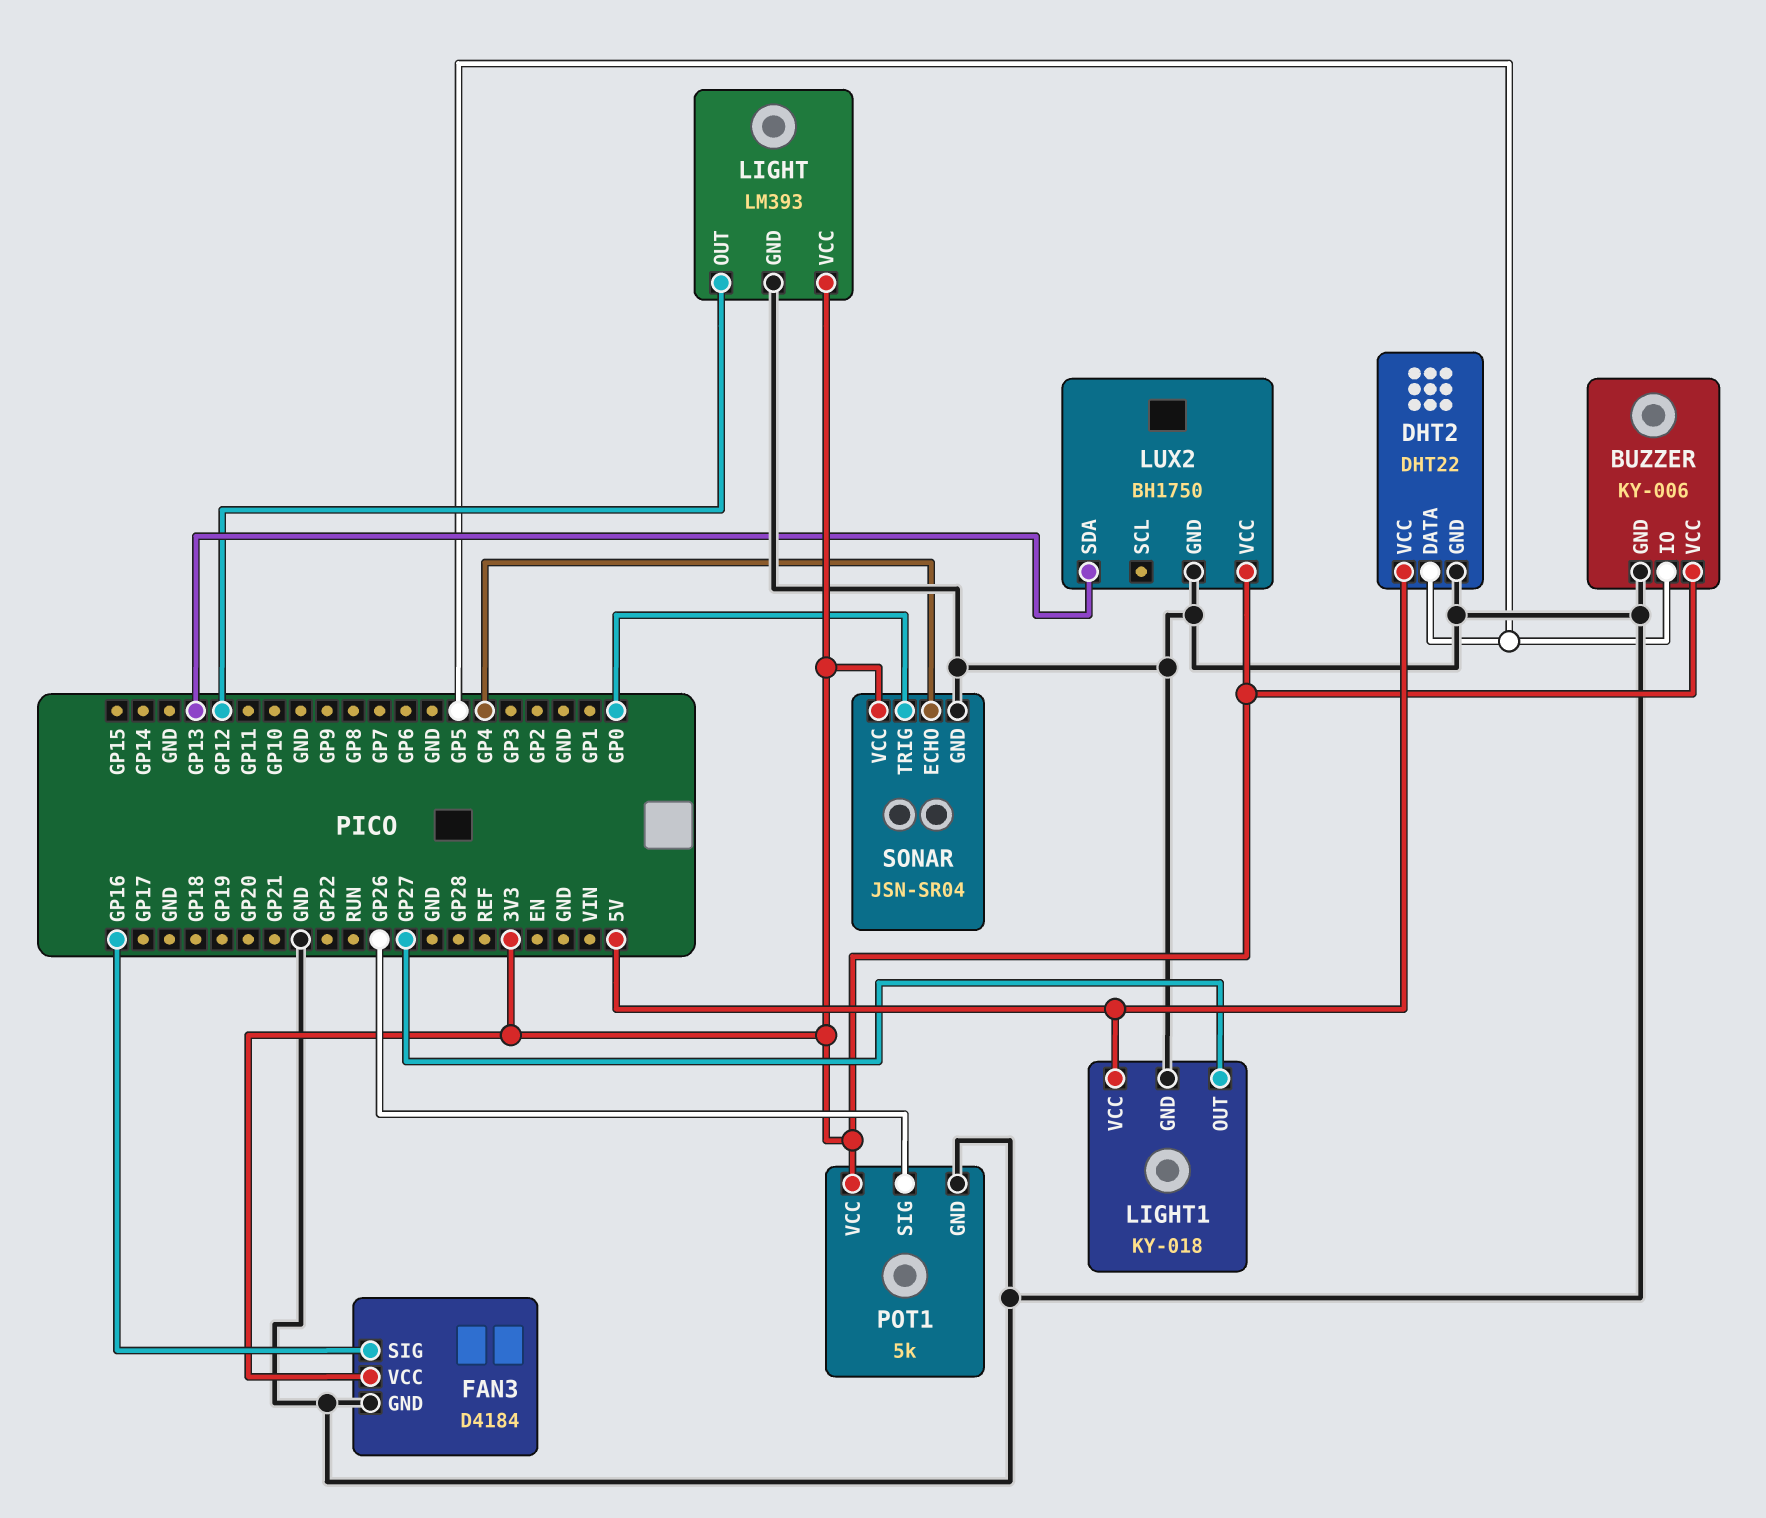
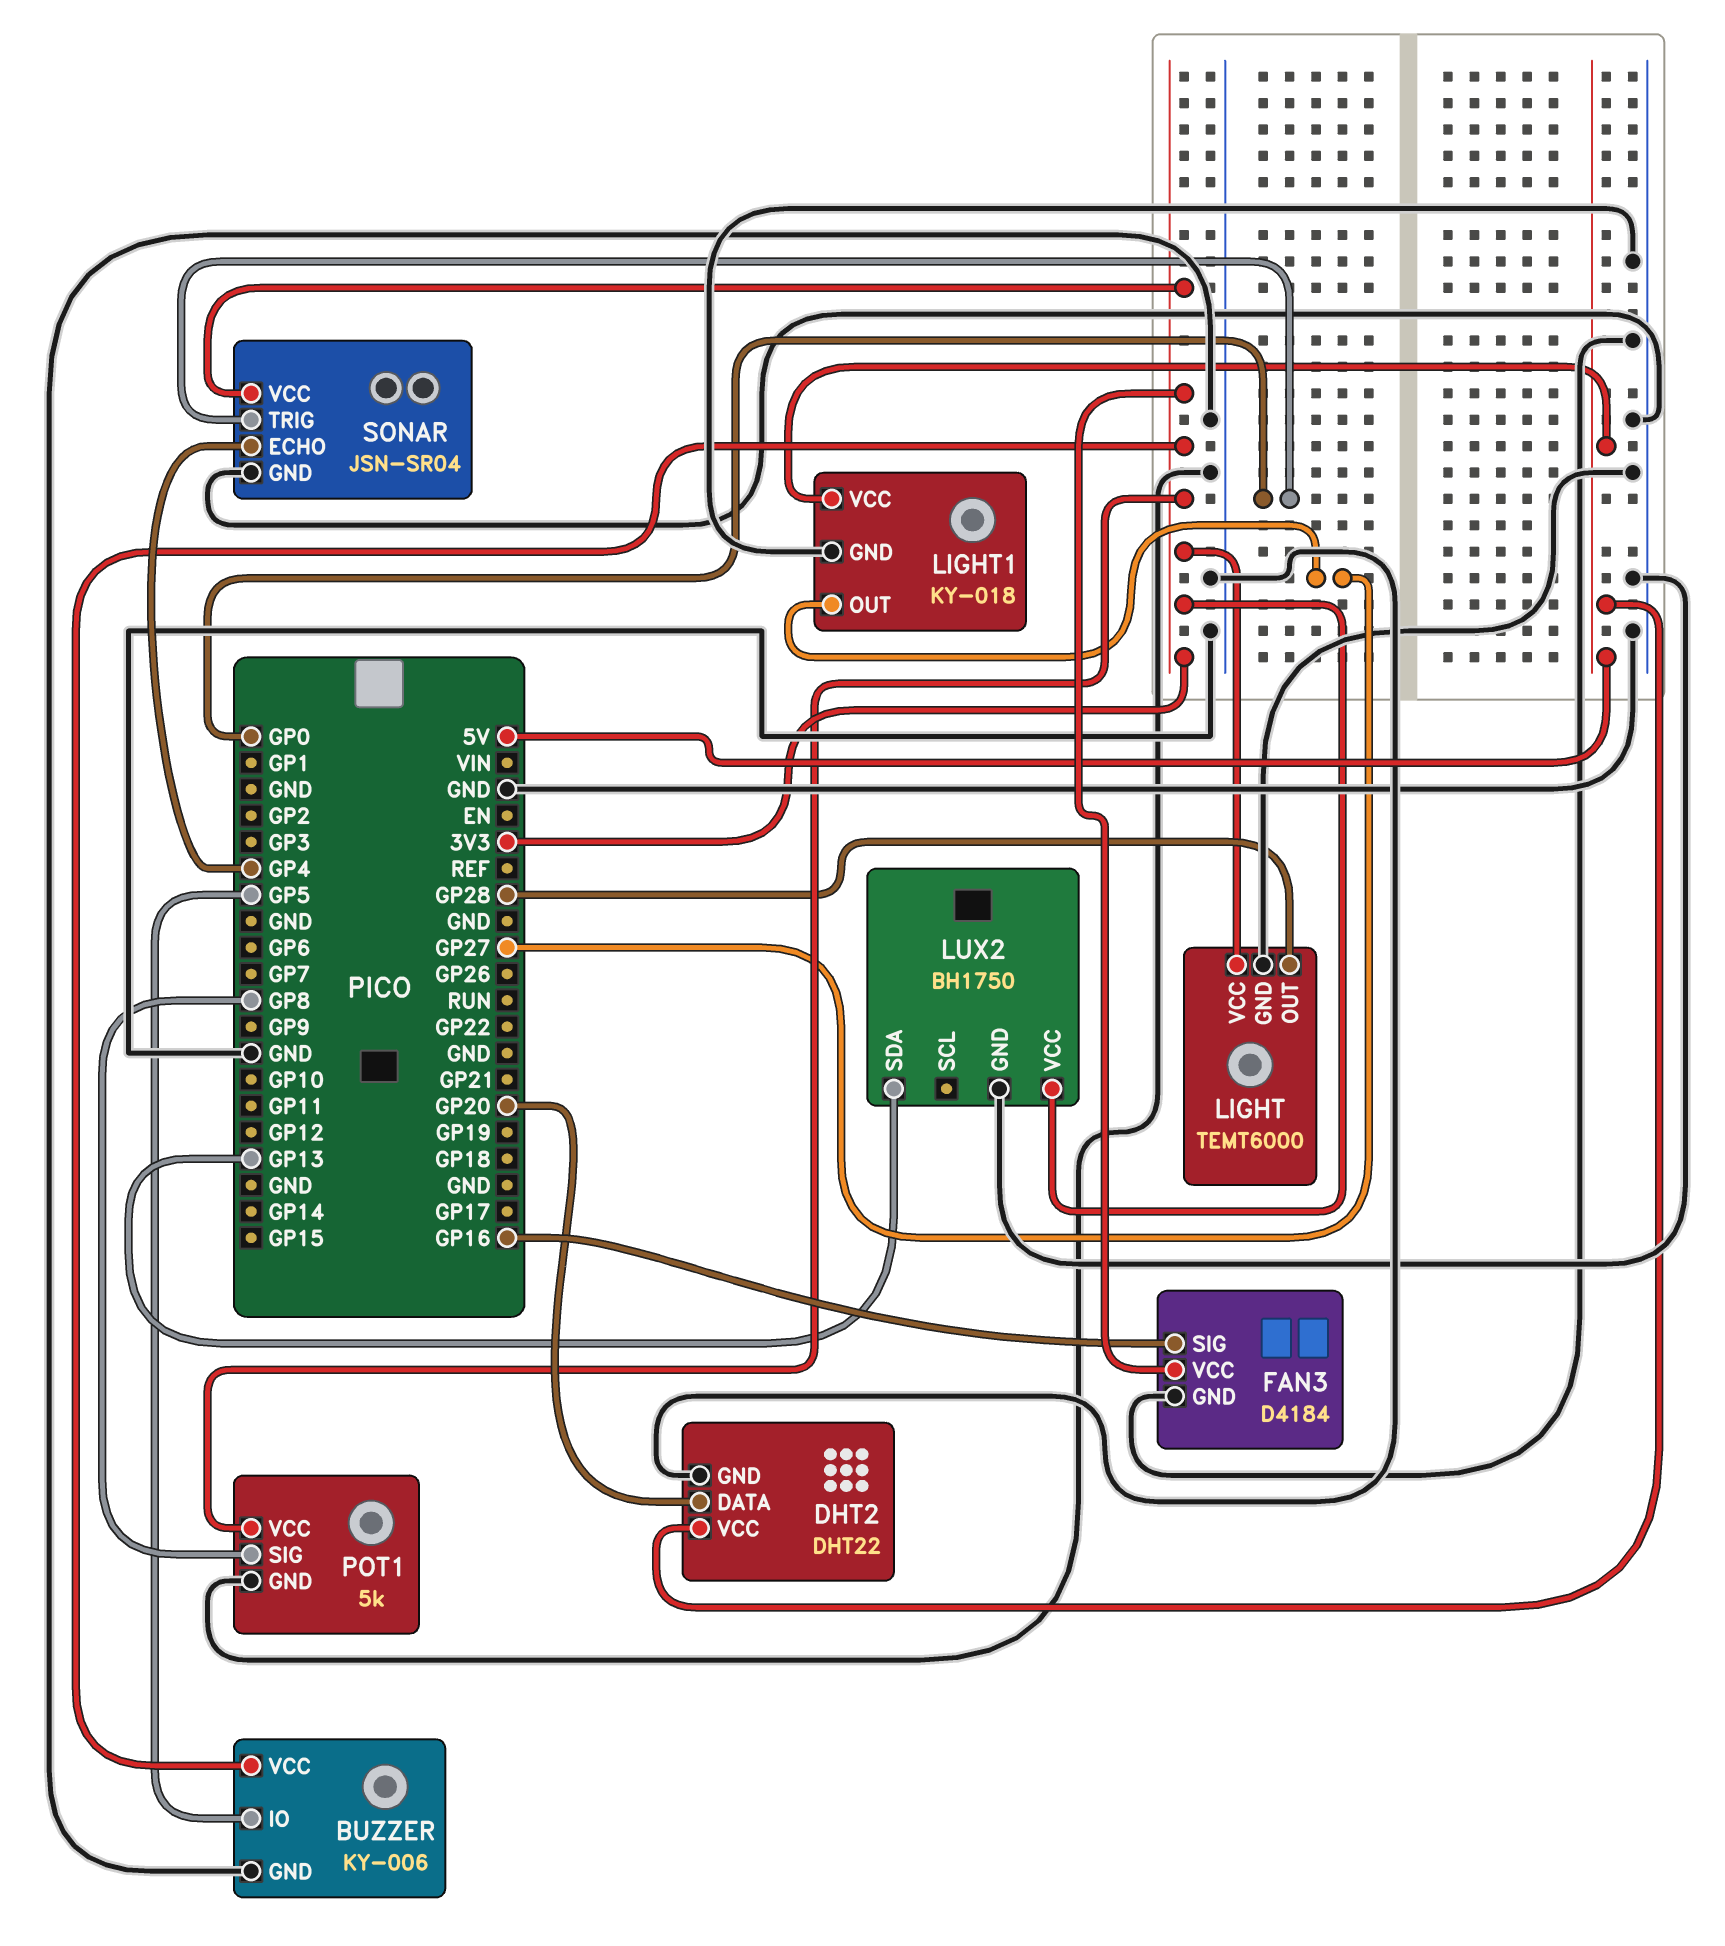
DHT2 pin DATA: GP5 -> GP20
LIGHT: LM393 -> TEMT6000
LIGHT pin OUT: GP12 -> GP28
POT1 pin SIG: GP26 -> GP8

